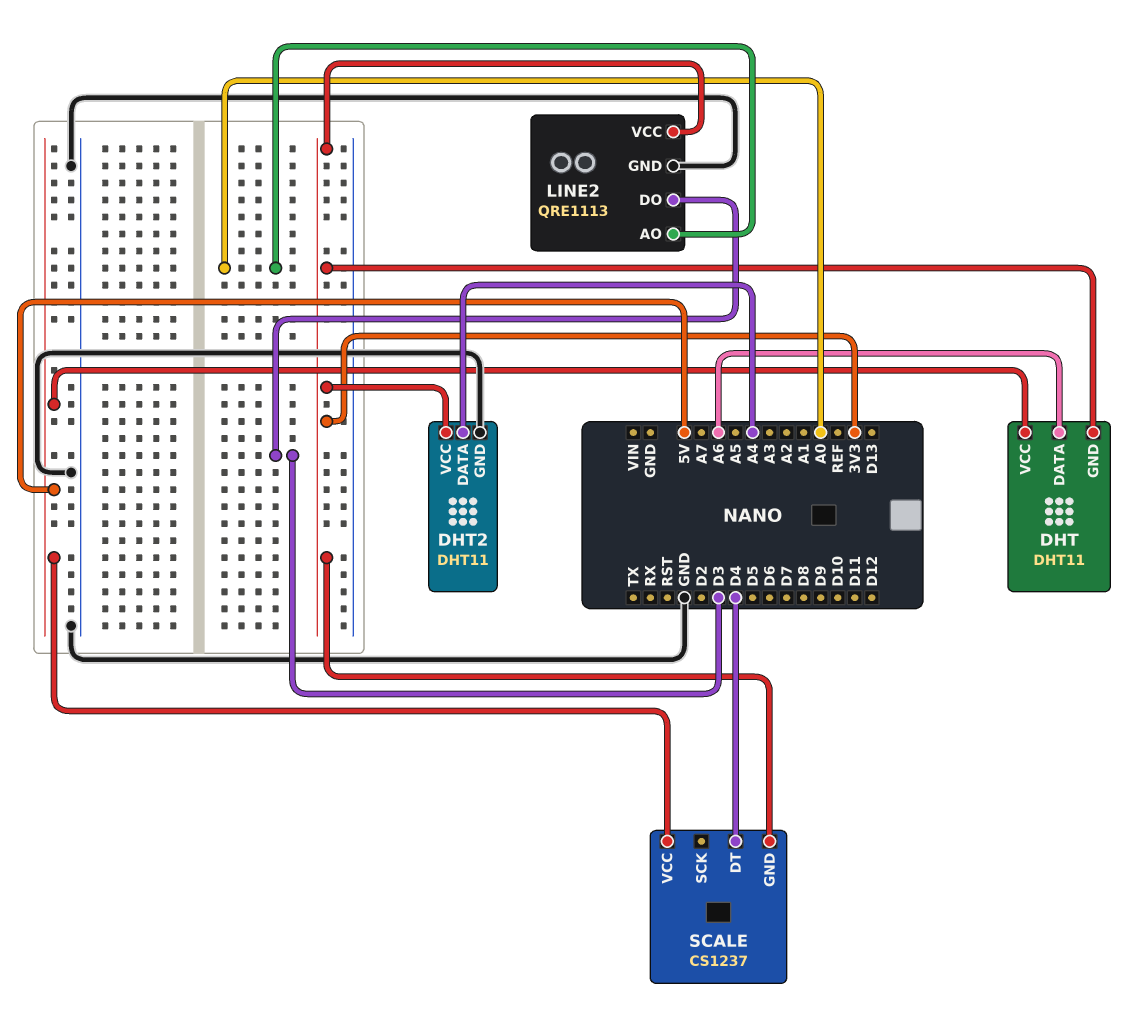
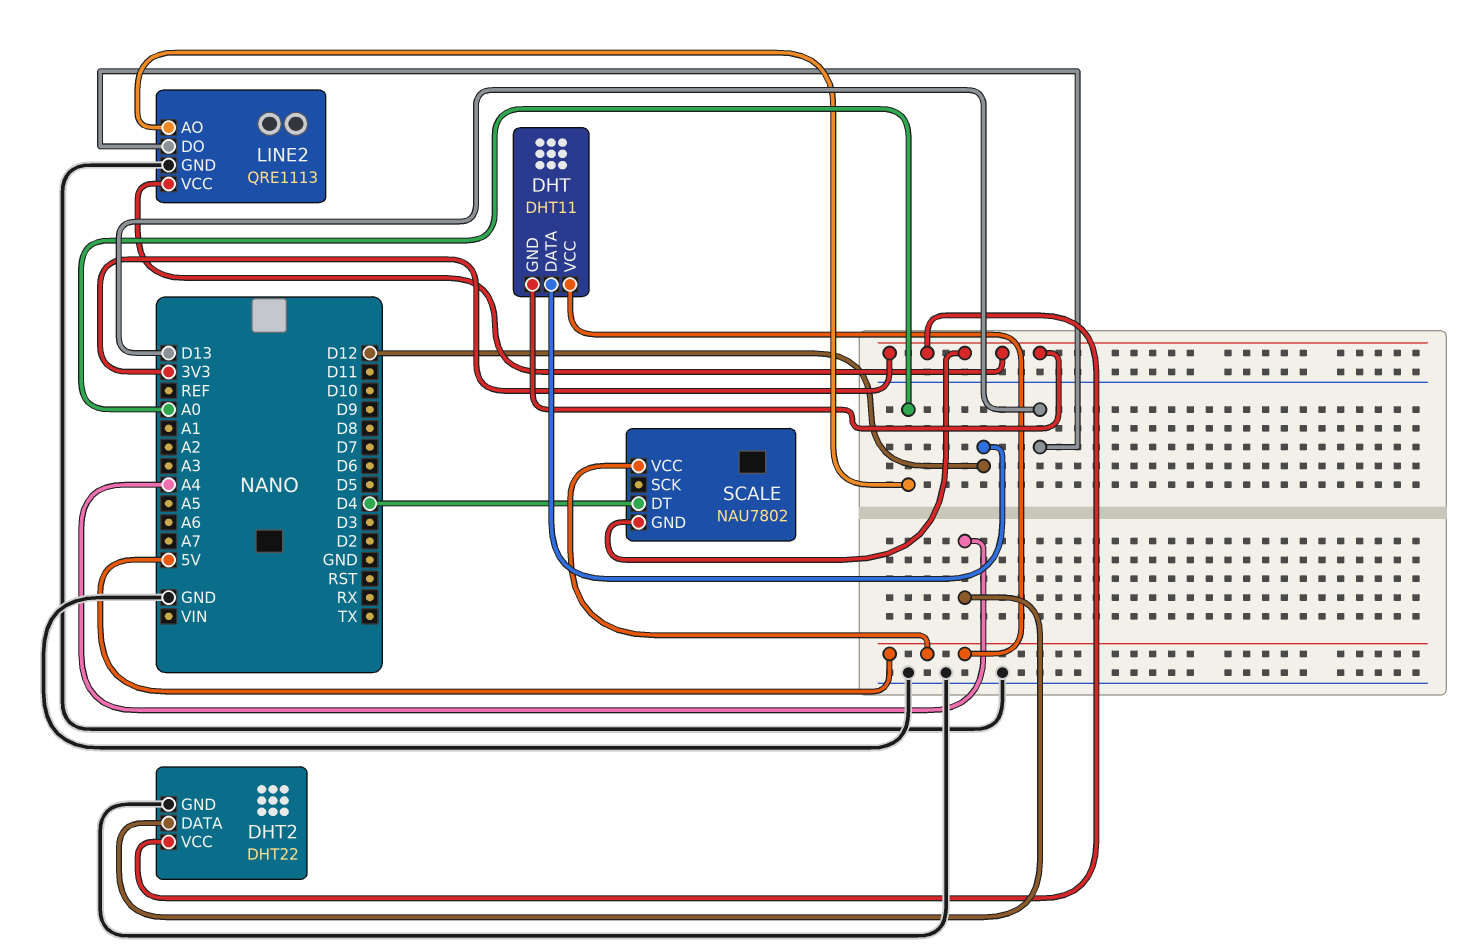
DHT pin DATA: A6 -> D12
DHT2: DHT11 -> DHT22
LINE2 pin DO: D3 -> D13
SCALE: CS1237 -> NAU7802

